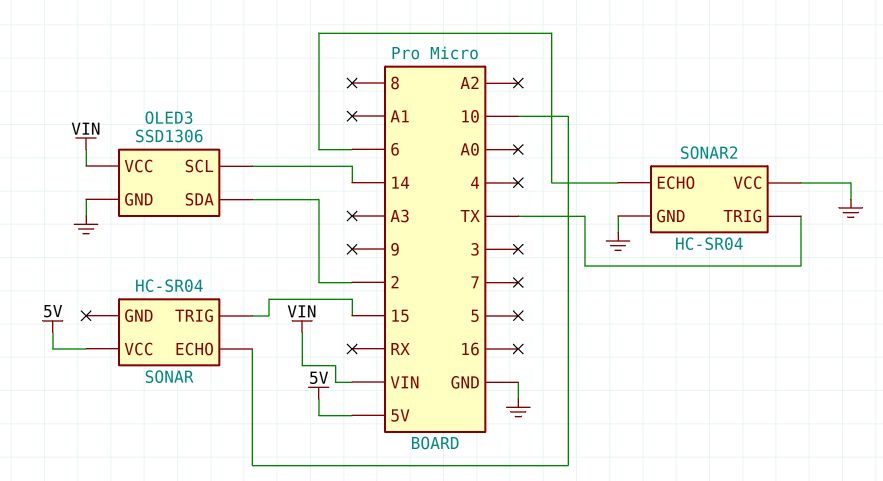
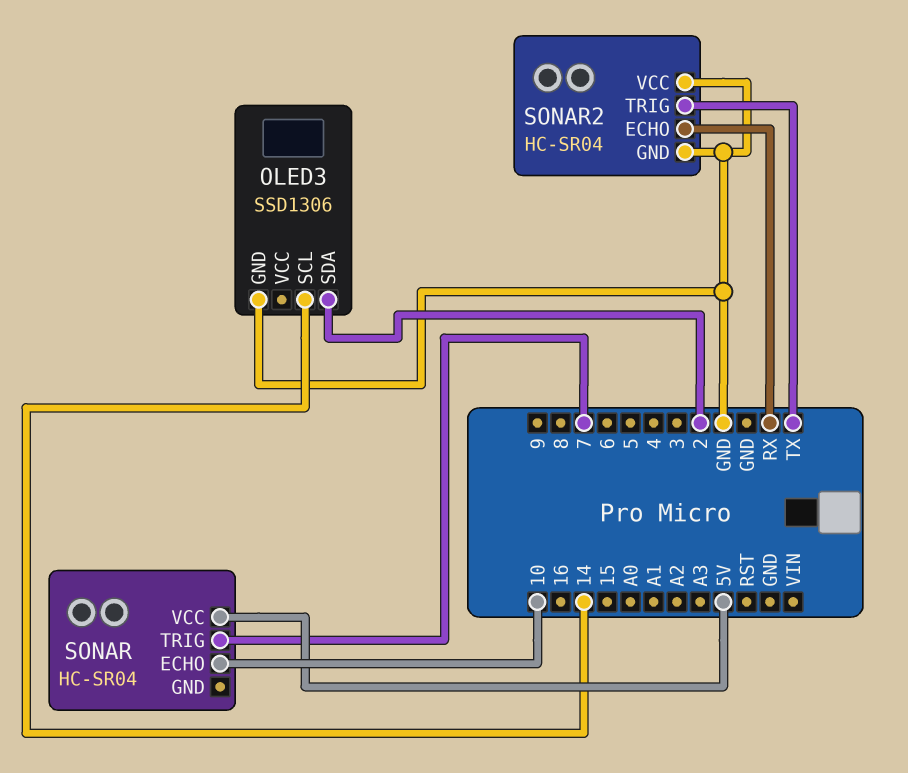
OLED3 pin VCC: VIN -> none
SONAR pin TRIG: 15 -> 7
SONAR2 pin ECHO: 6 -> RX

